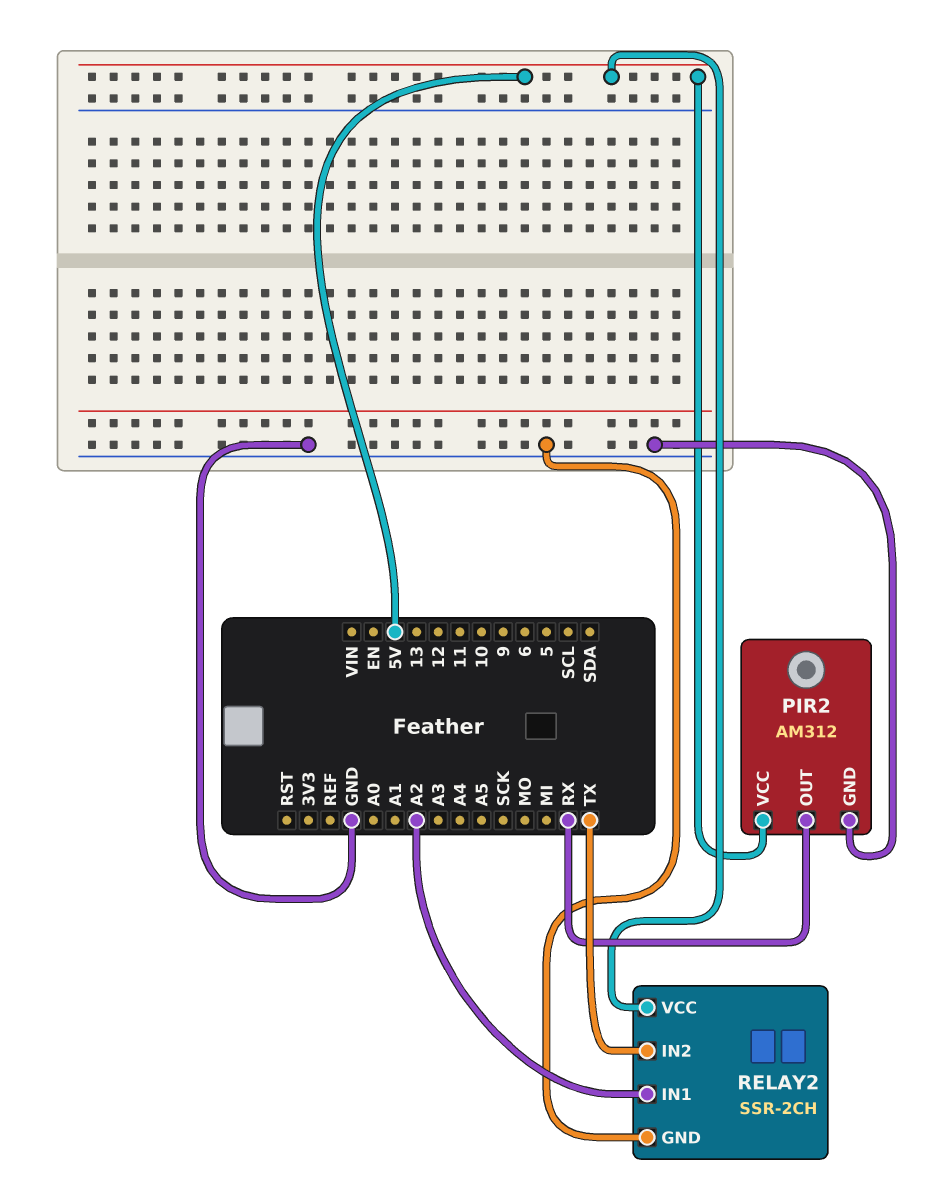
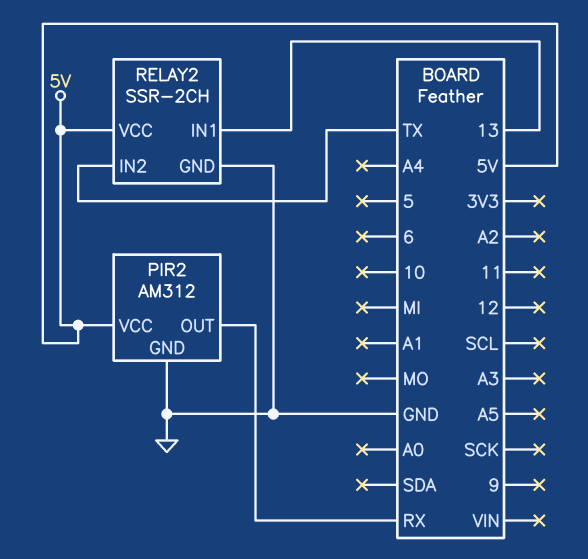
RELAY2 pin IN1: A2 -> 13

